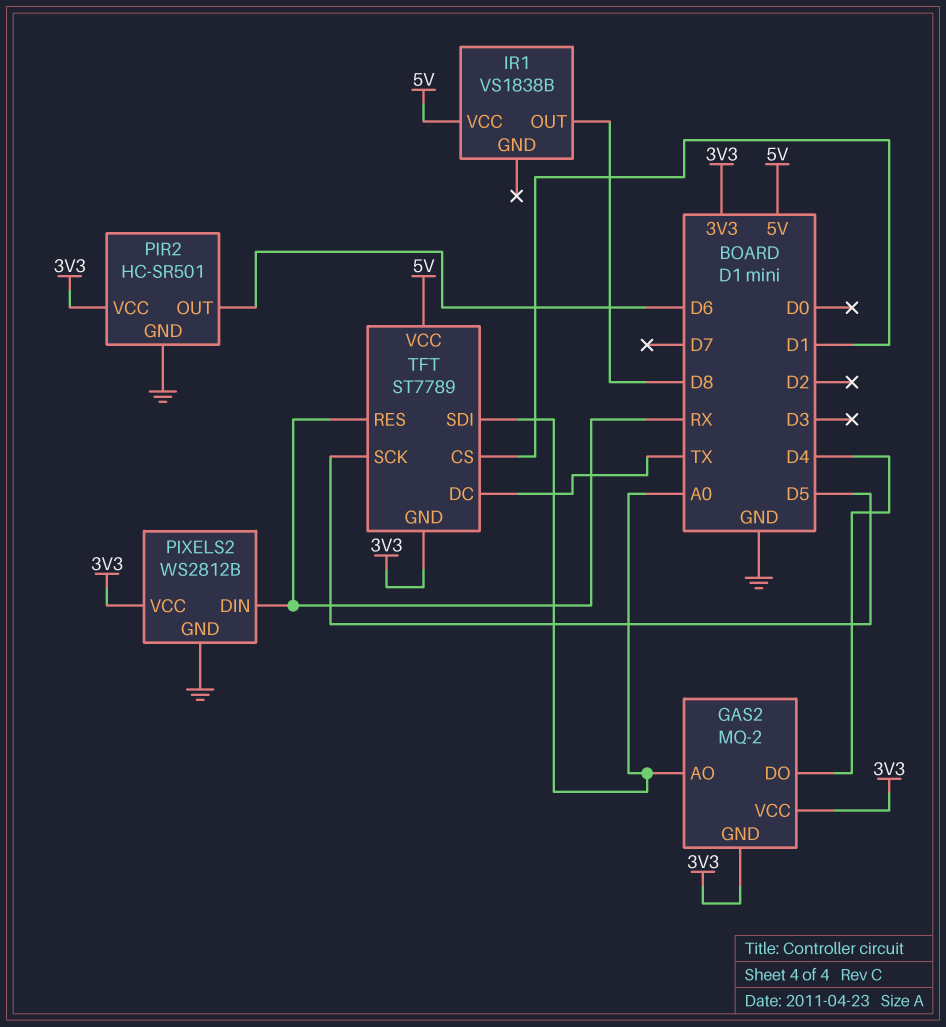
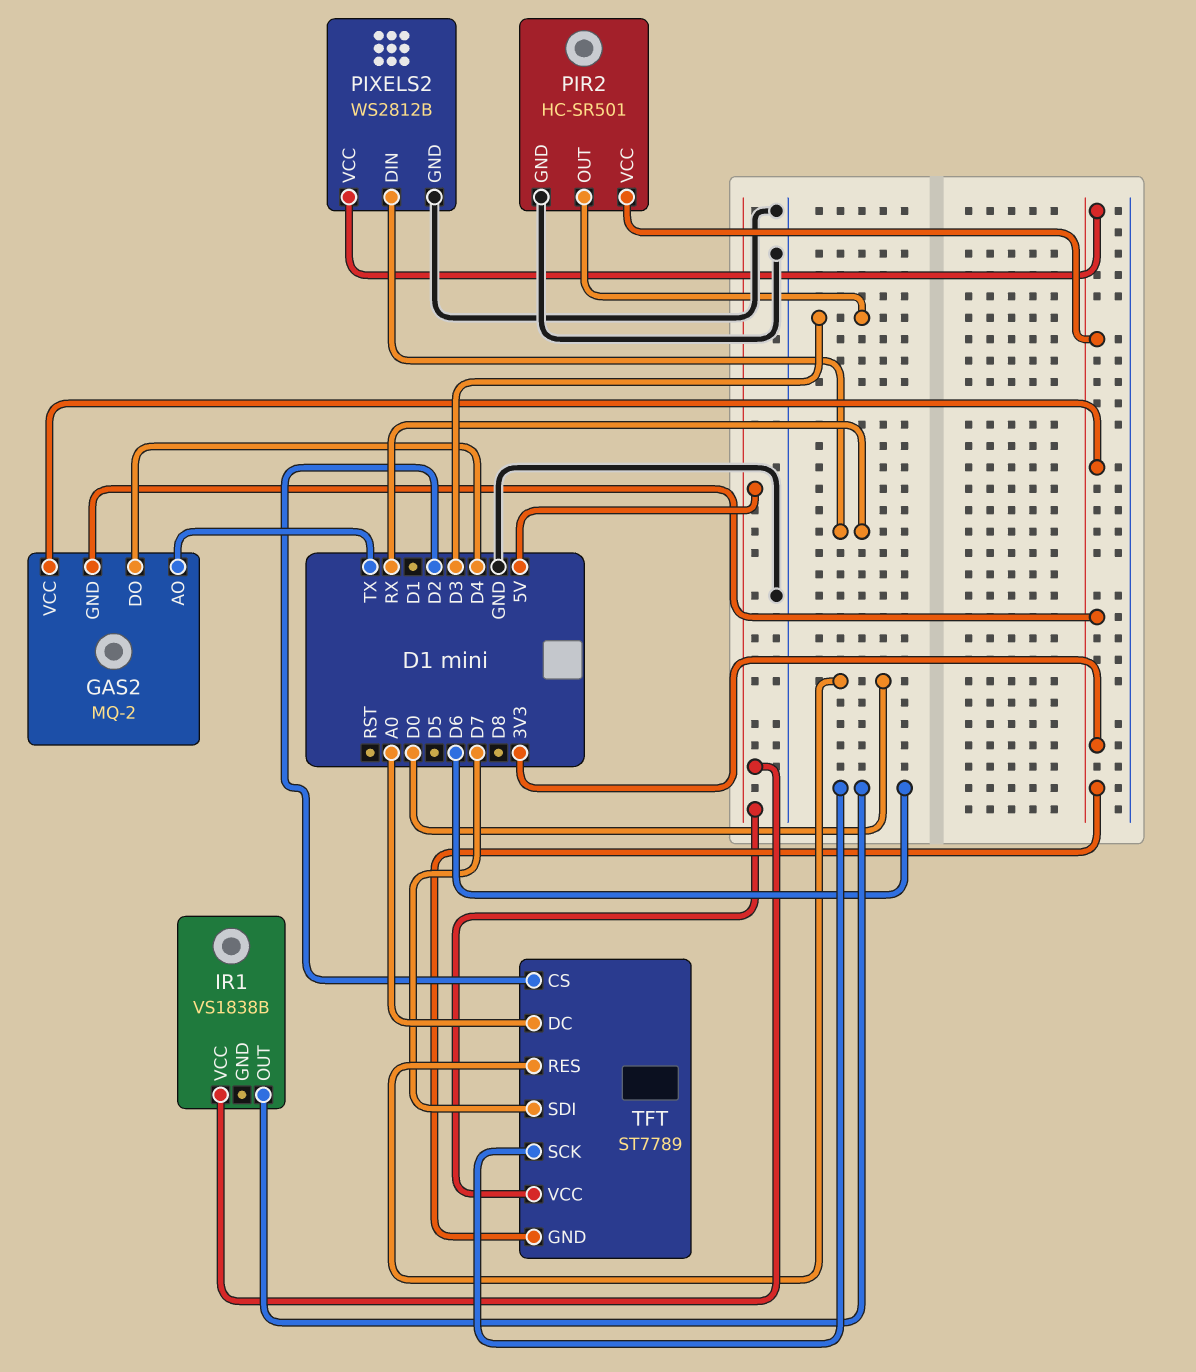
GAS2 pin AO: A0 -> TX
IR1 pin OUT: D8 -> D6
PIR2 pin OUT: D6 -> D3
TFT pin CS: D1 -> D2
TFT pin DC: TX -> A0
TFT pin RES: RX -> D0
TFT pin SCK: D5 -> D6
TFT pin SDI: A0 -> D7

